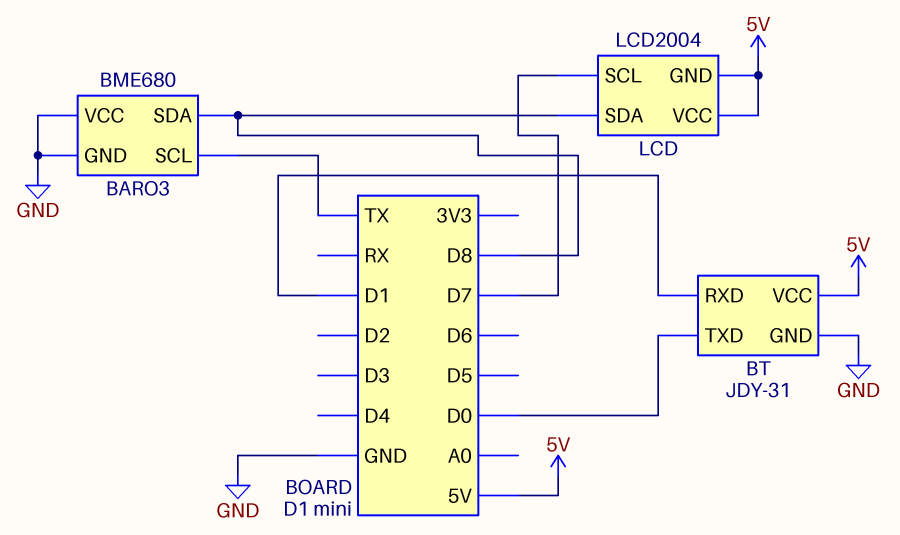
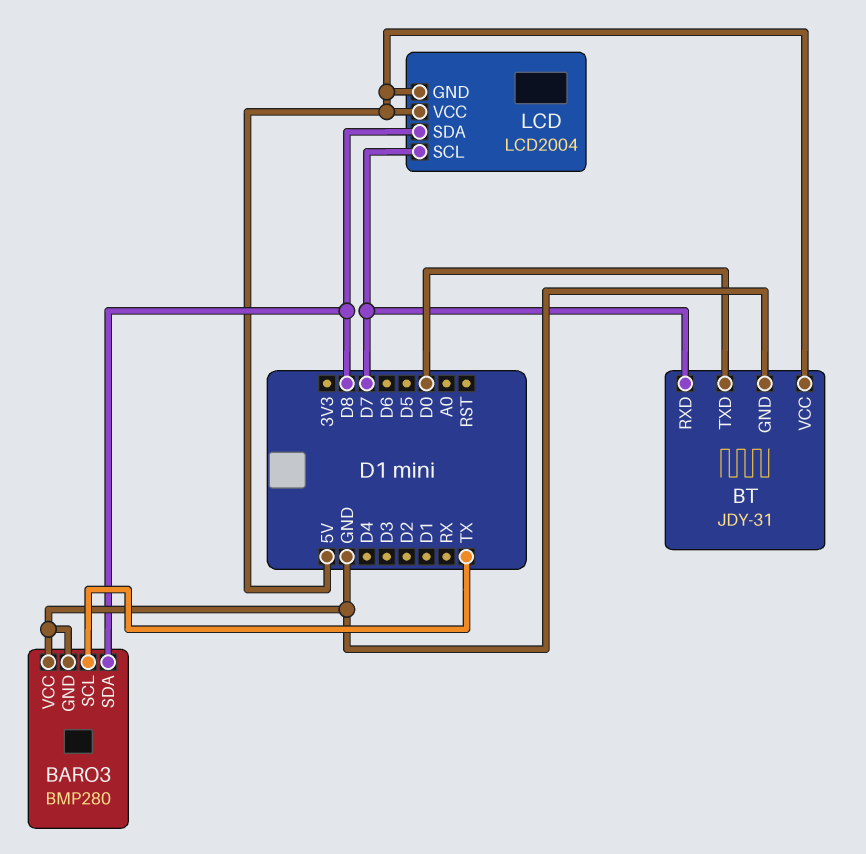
BARO3: BME680 -> BMP280
BT pin RXD: D1 -> D7

